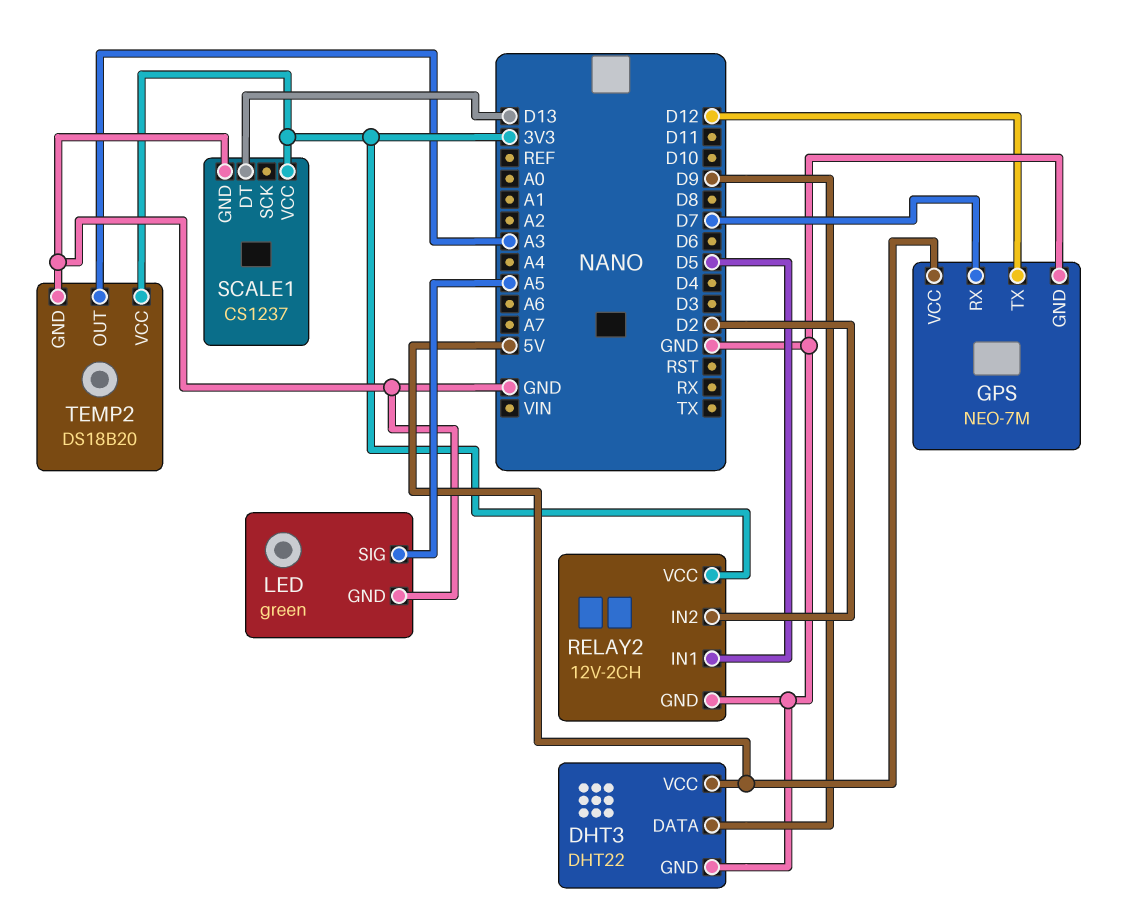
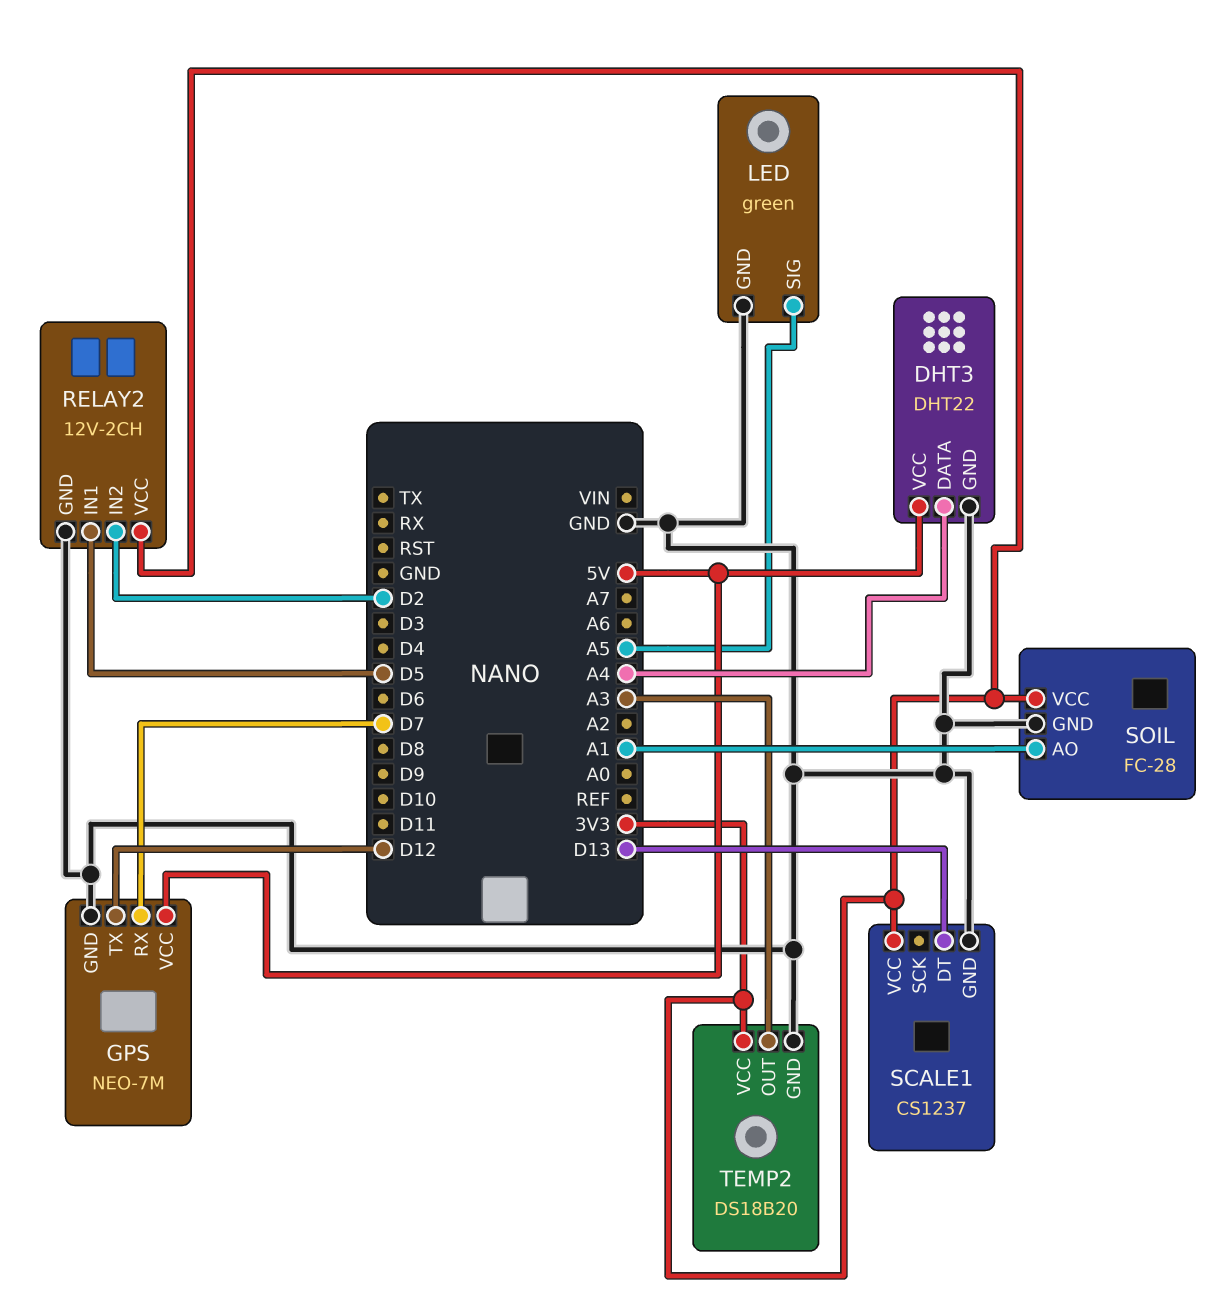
DHT3 pin DATA: D9 -> A4
SOIL: none -> FC-28
SOIL pin AO: none -> A1
SOIL pin GND: none -> GND
SOIL pin VCC: none -> 3V3

